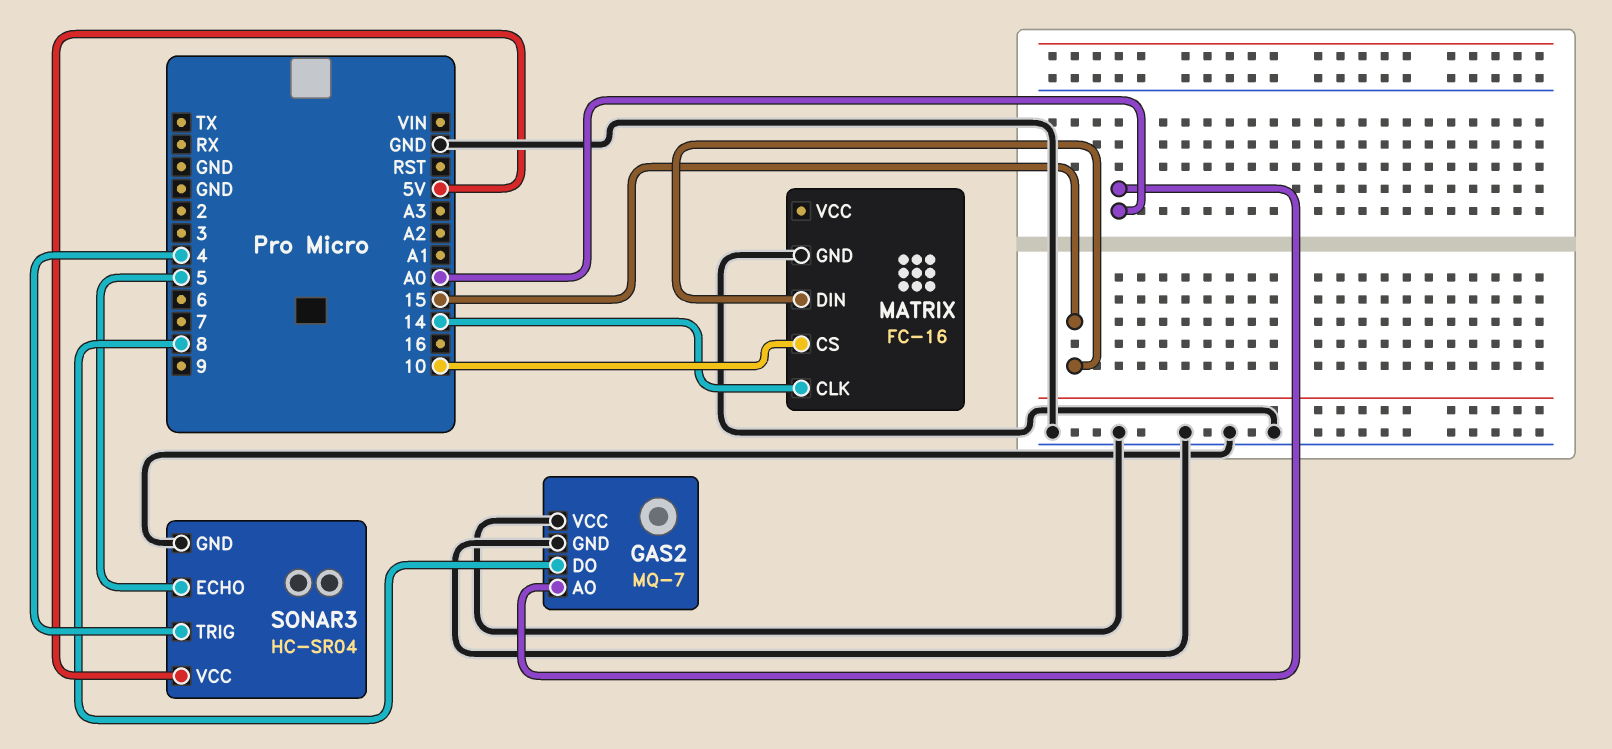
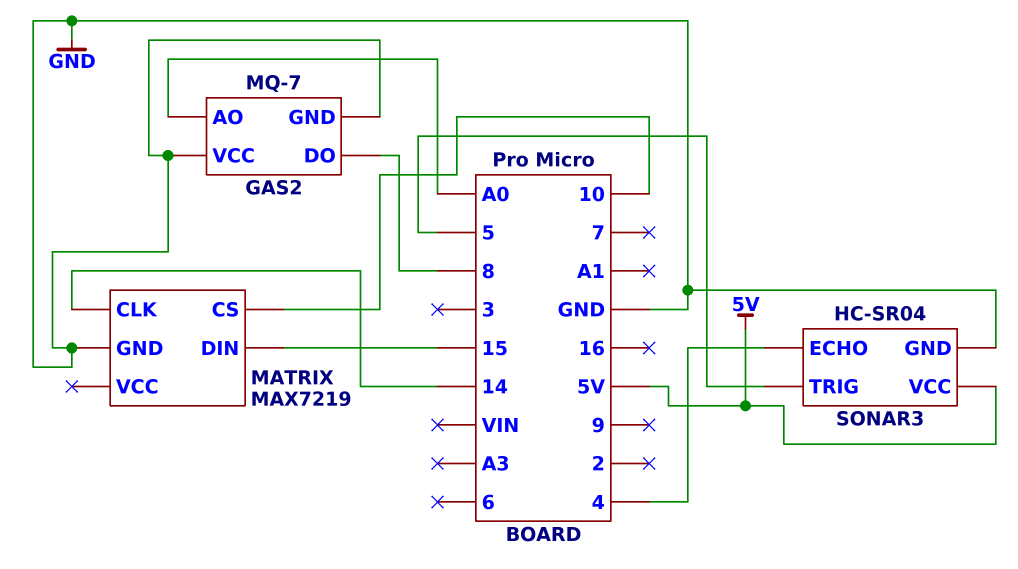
MATRIX: FC-16 -> MAX7219
SONAR3 pin ECHO: 5 -> 4
SONAR3 pin TRIG: 4 -> 5

